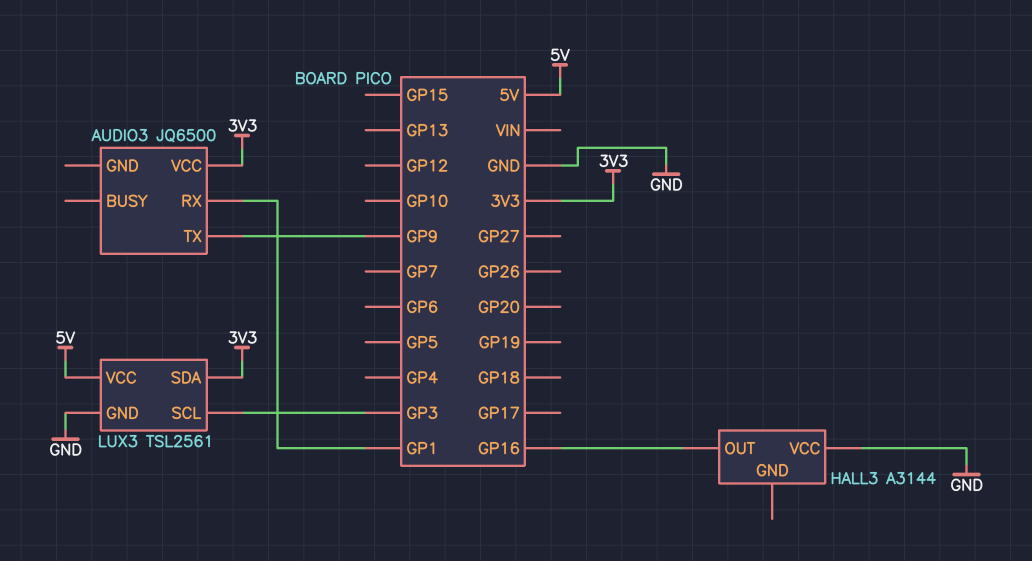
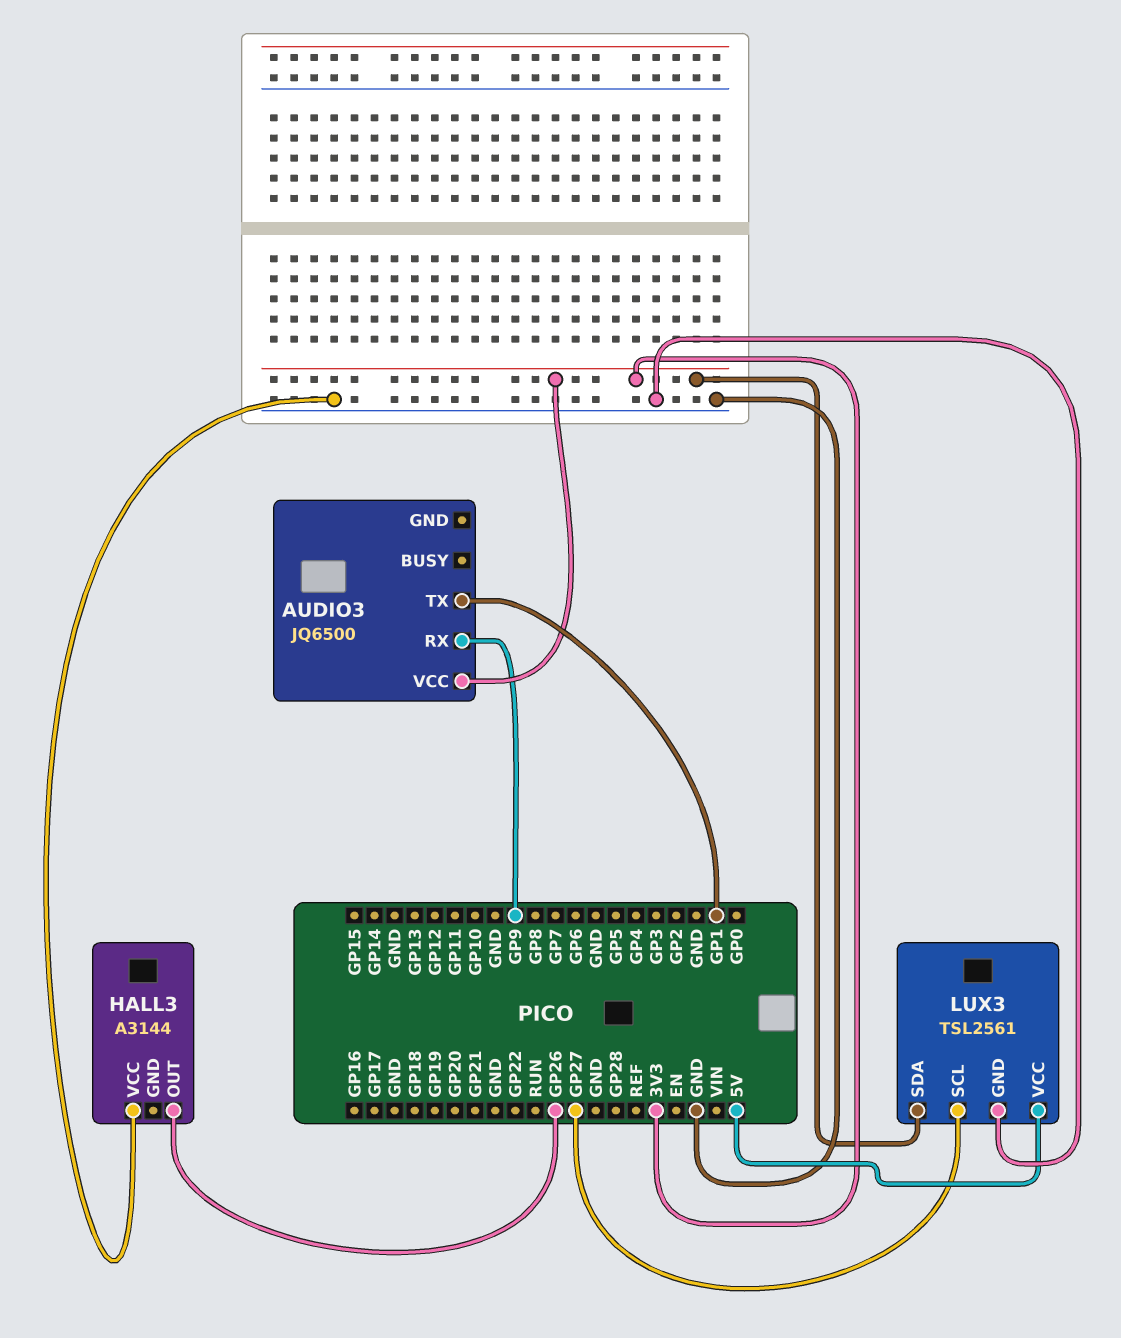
AUDIO3 pin RX: GP1 -> GP9
AUDIO3 pin TX: GP9 -> GP1
HALL3 pin OUT: GP16 -> GP26
LUX3 pin SCL: GP3 -> GP27

